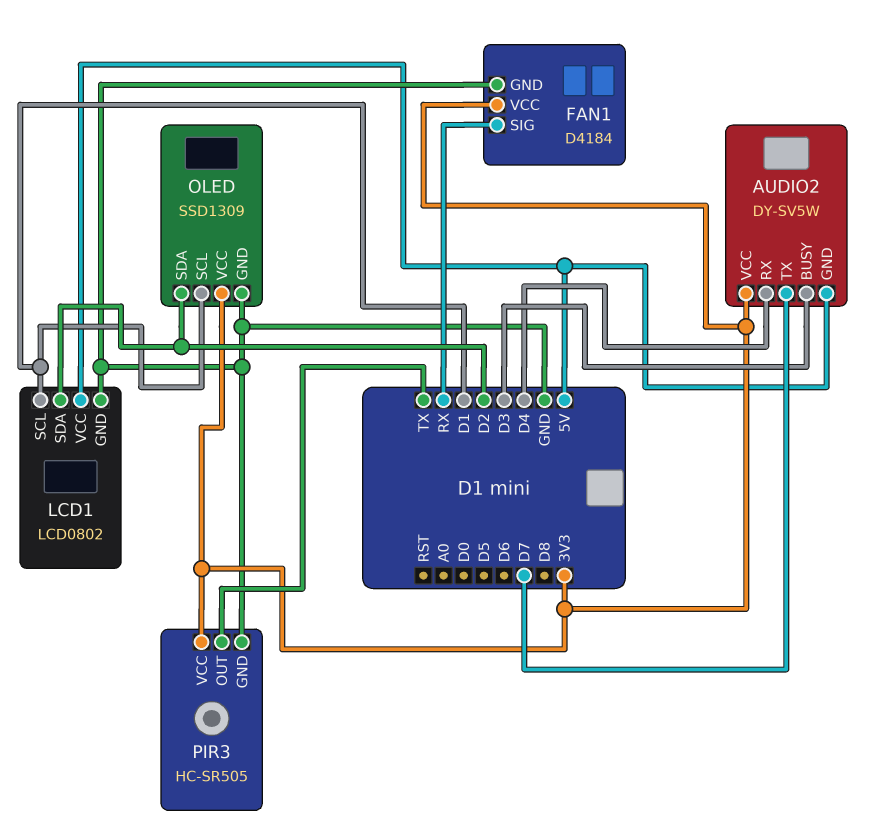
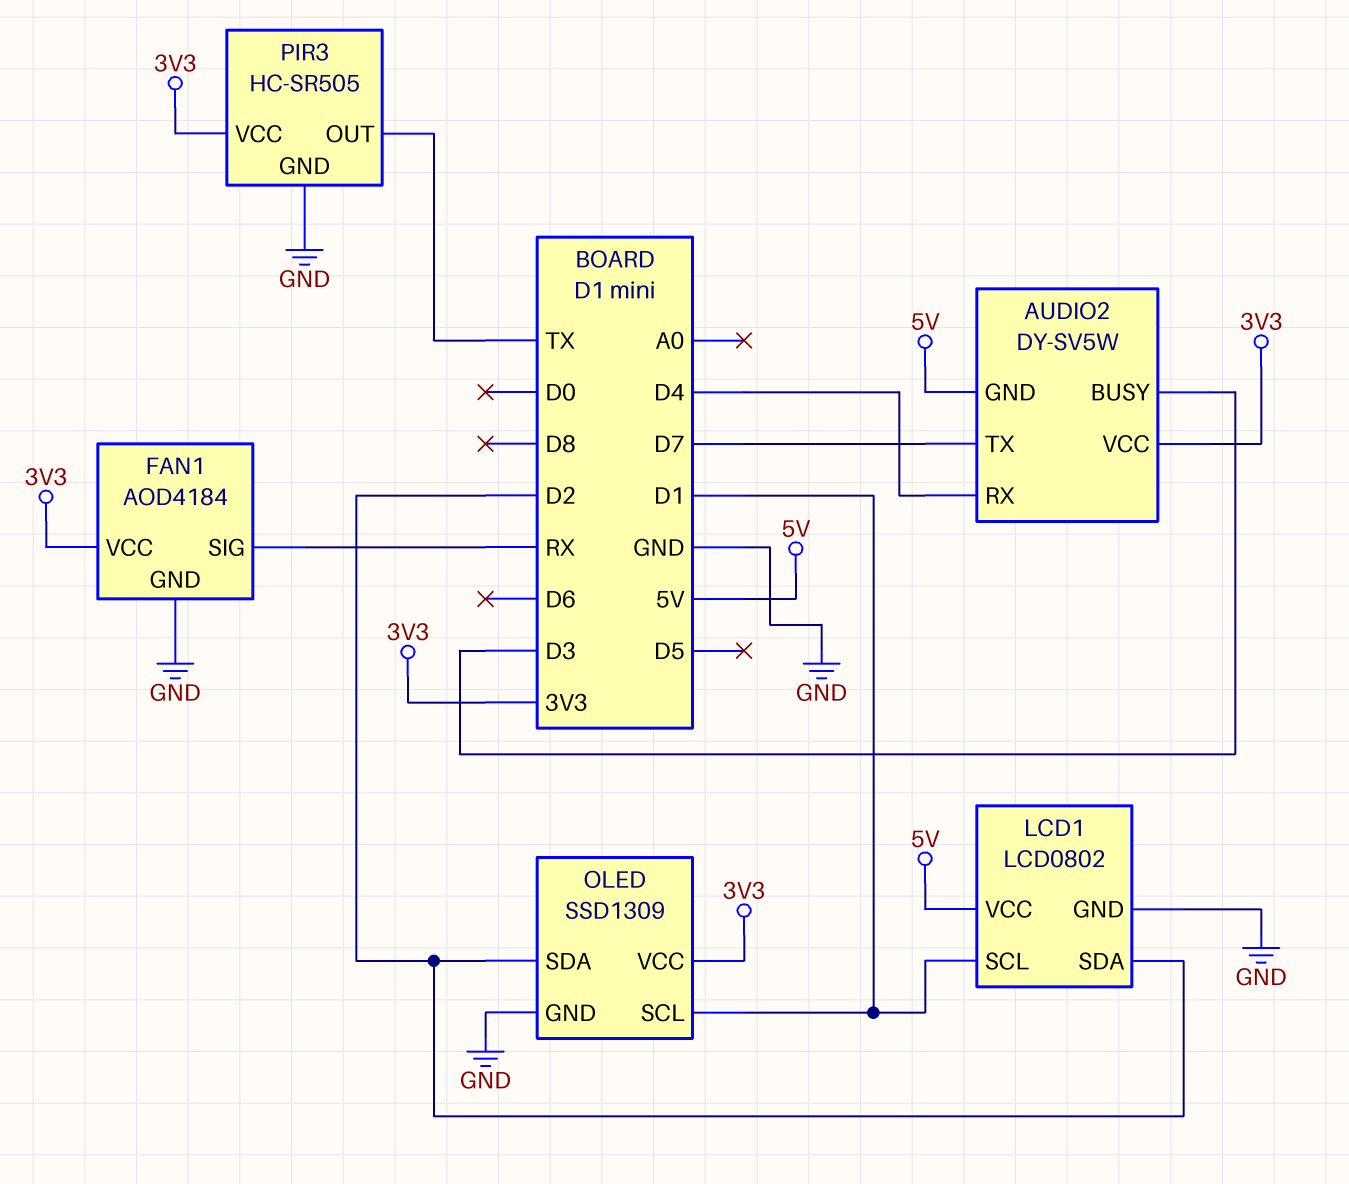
FAN1: D4184 -> AOD4184

